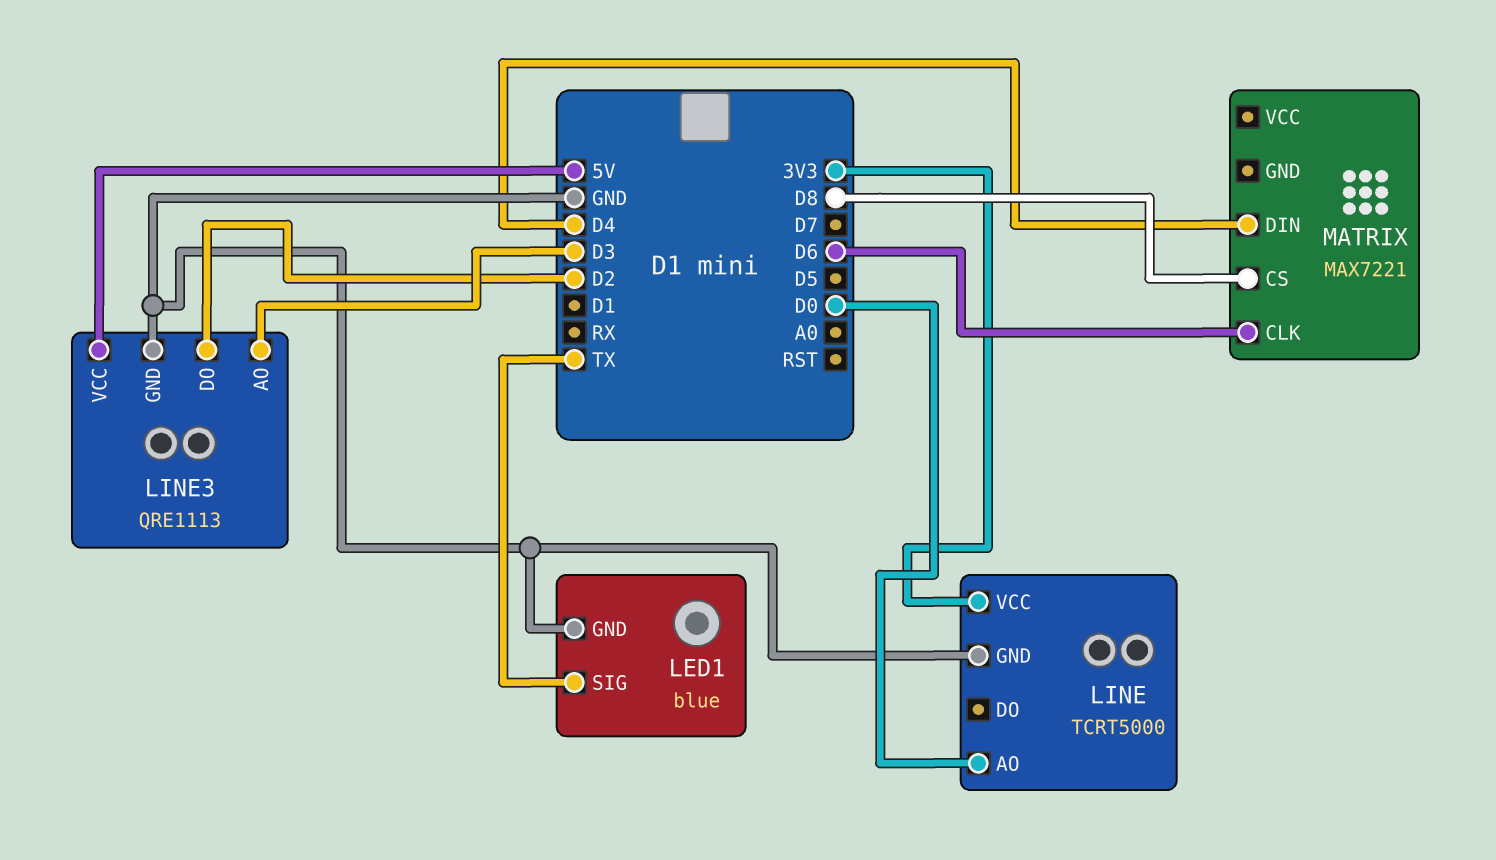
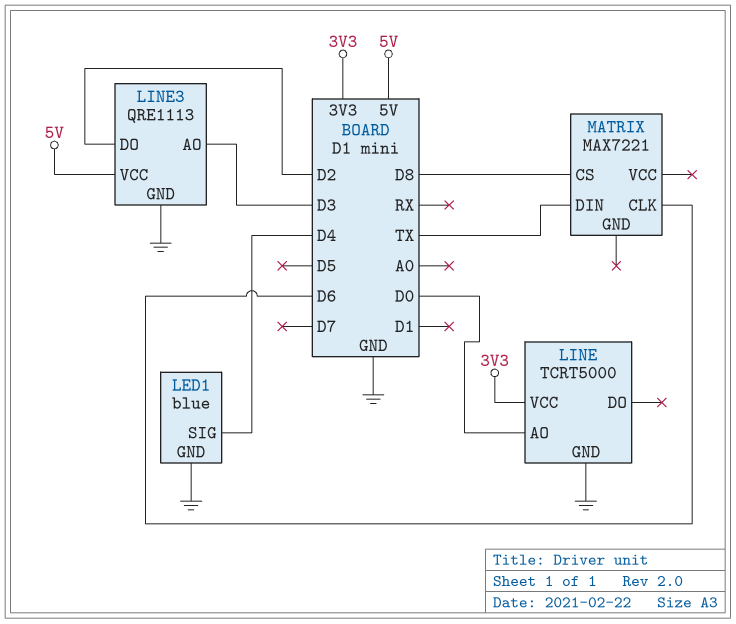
LED1 pin SIG: TX -> D4
MATRIX pin DIN: D4 -> TX

